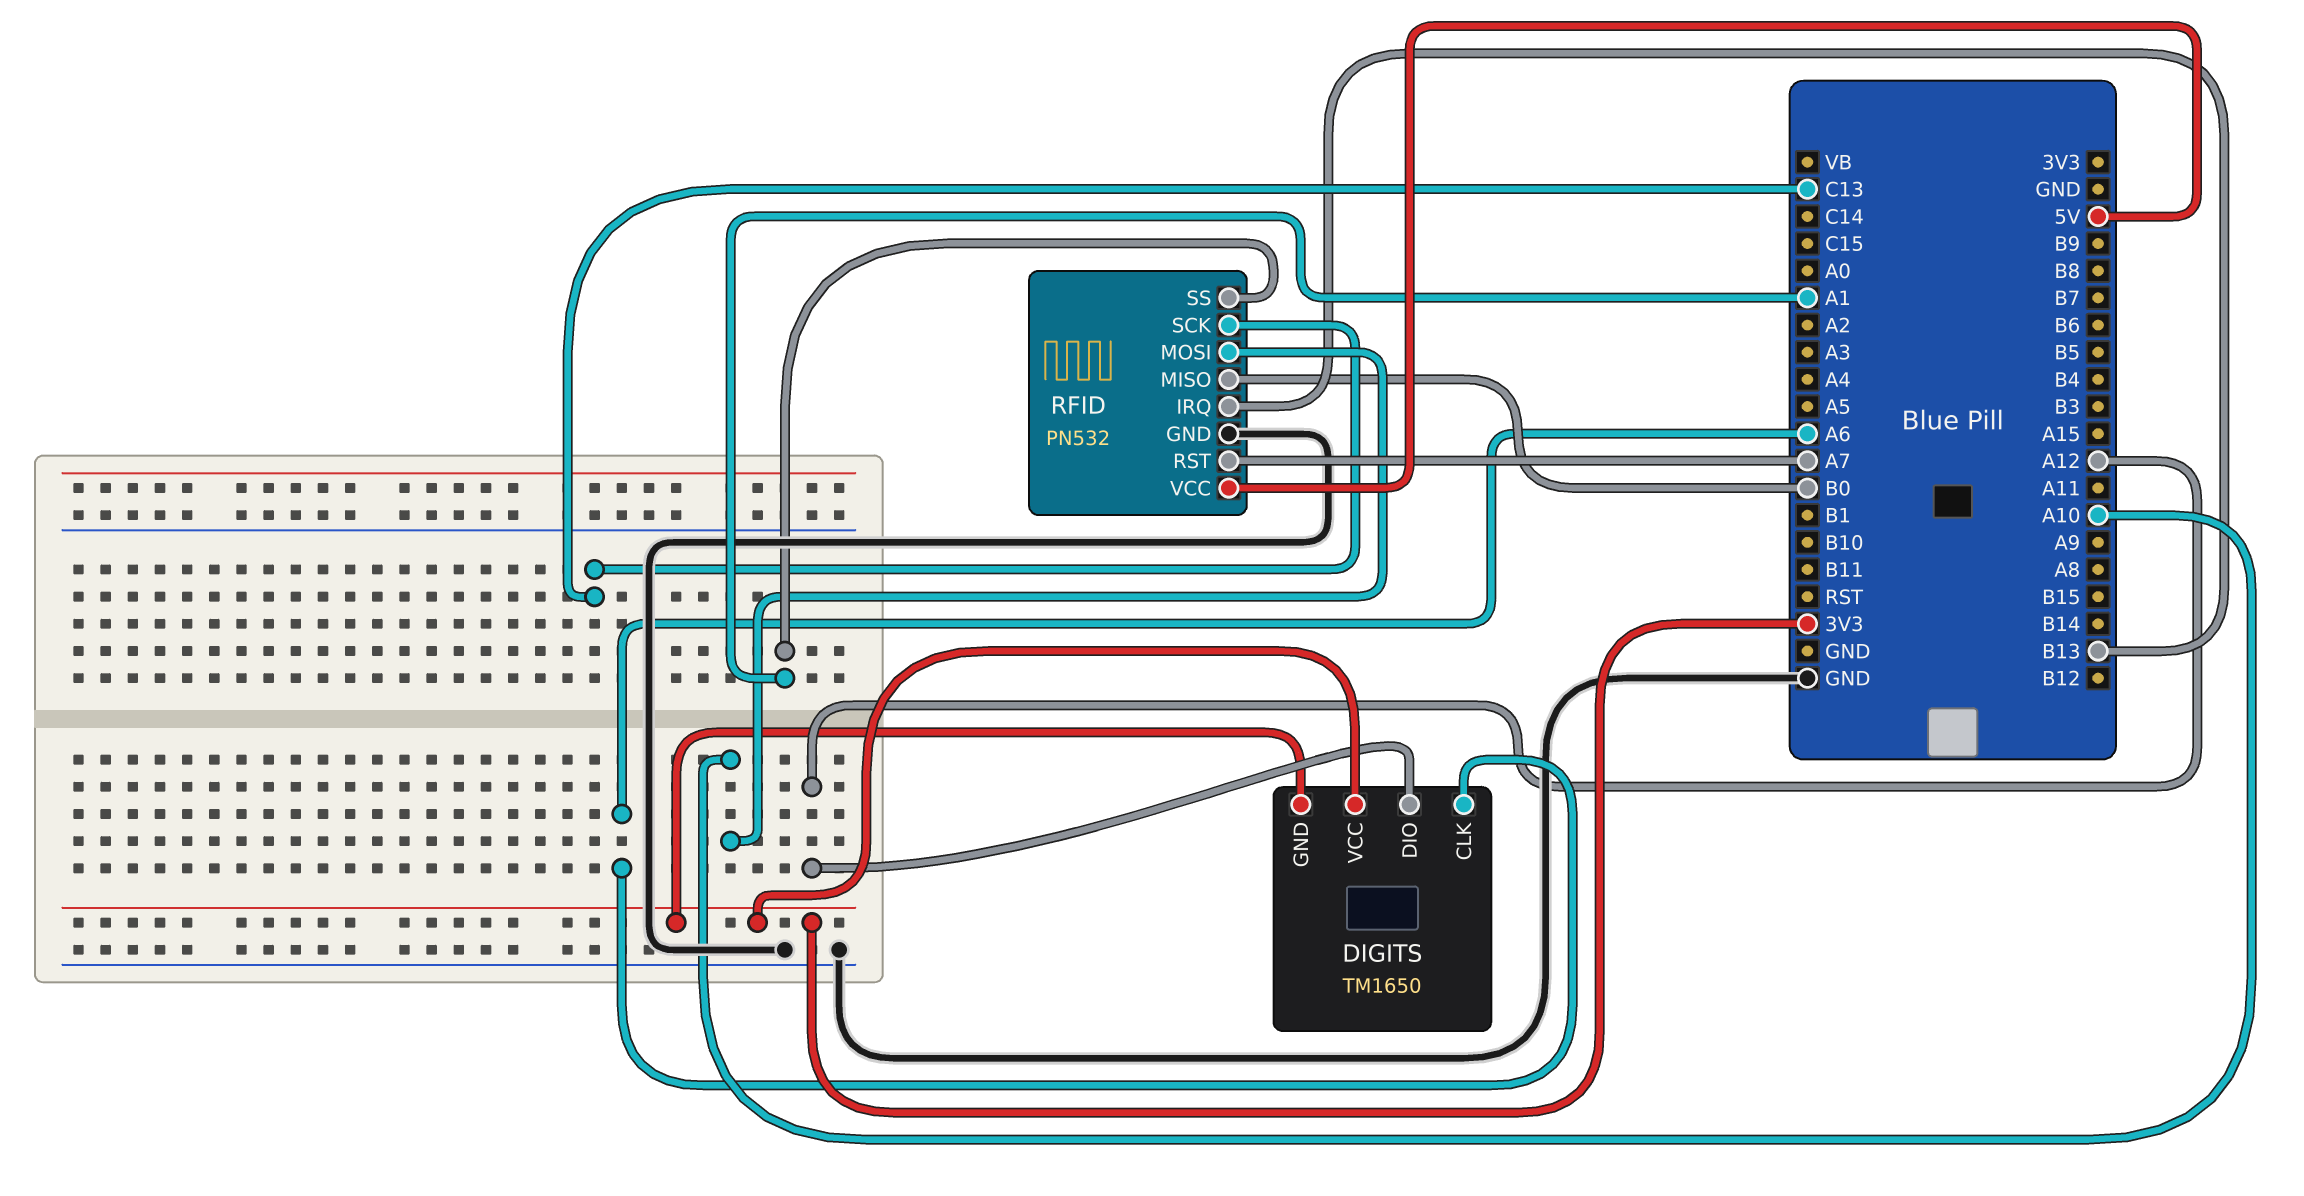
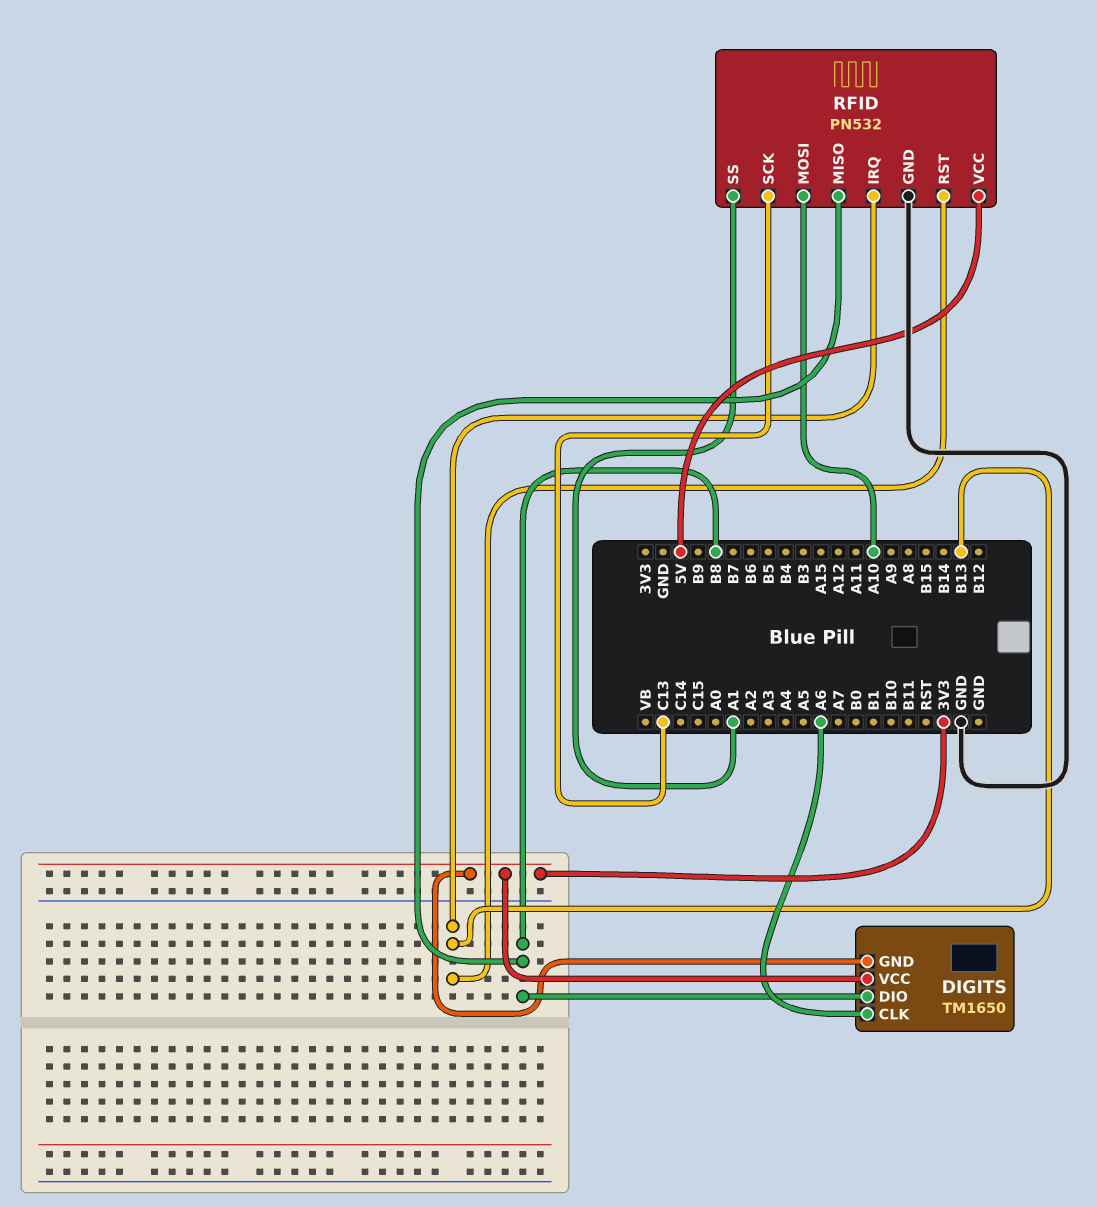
DIGITS pin DIO: A12 -> B8
RFID pin MISO: B0 -> B8
RFID pin RST: A7 -> B13

